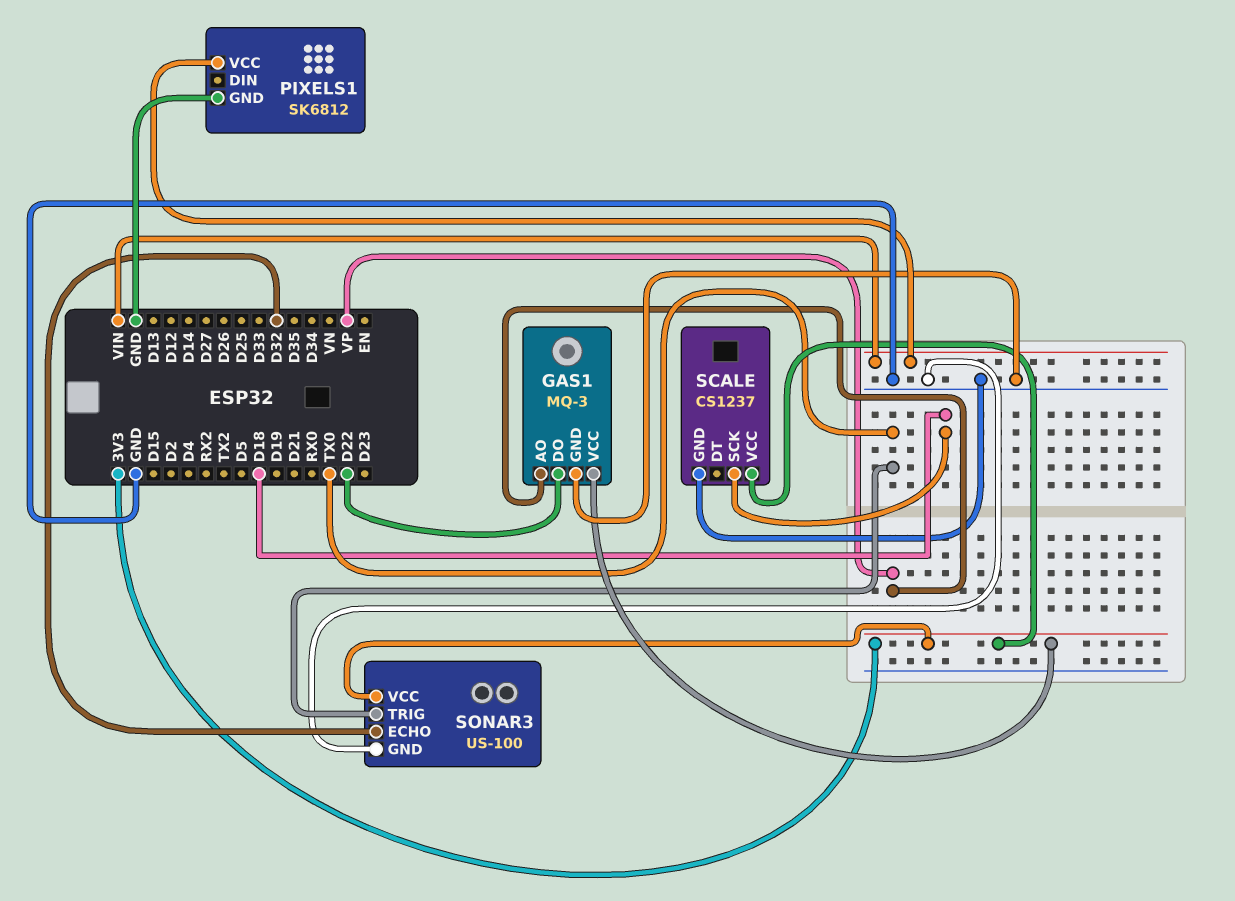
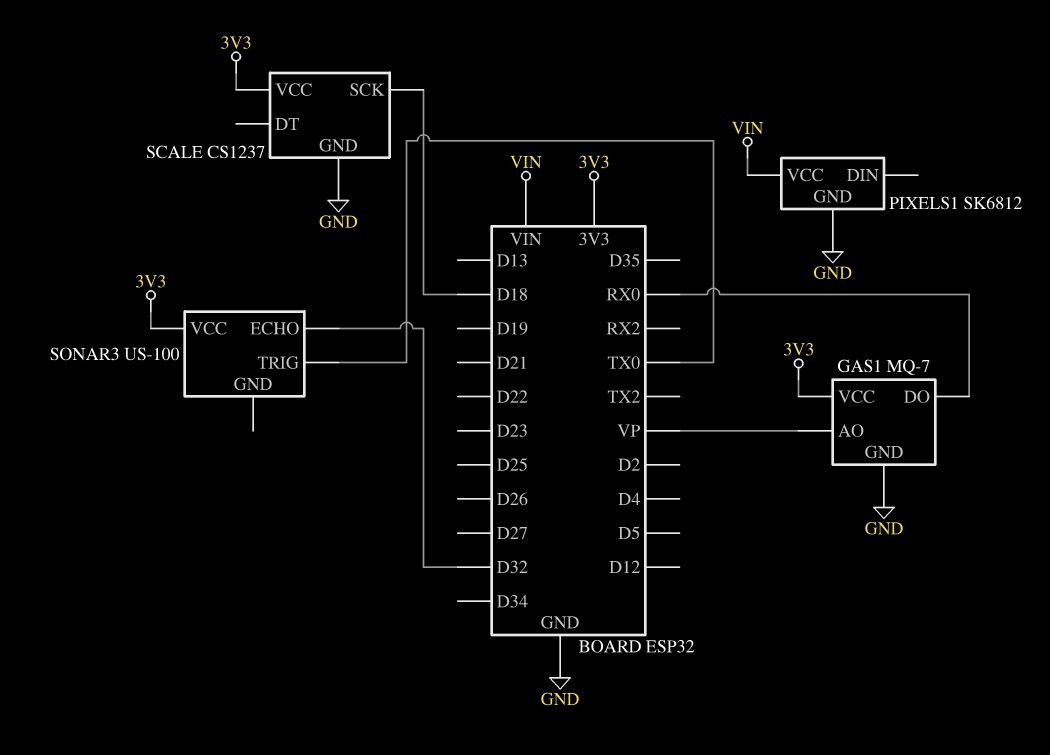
GAS1: MQ-3 -> MQ-7
GAS1 pin DO: D22 -> RX0
SONAR3 pin GND: GND -> none

